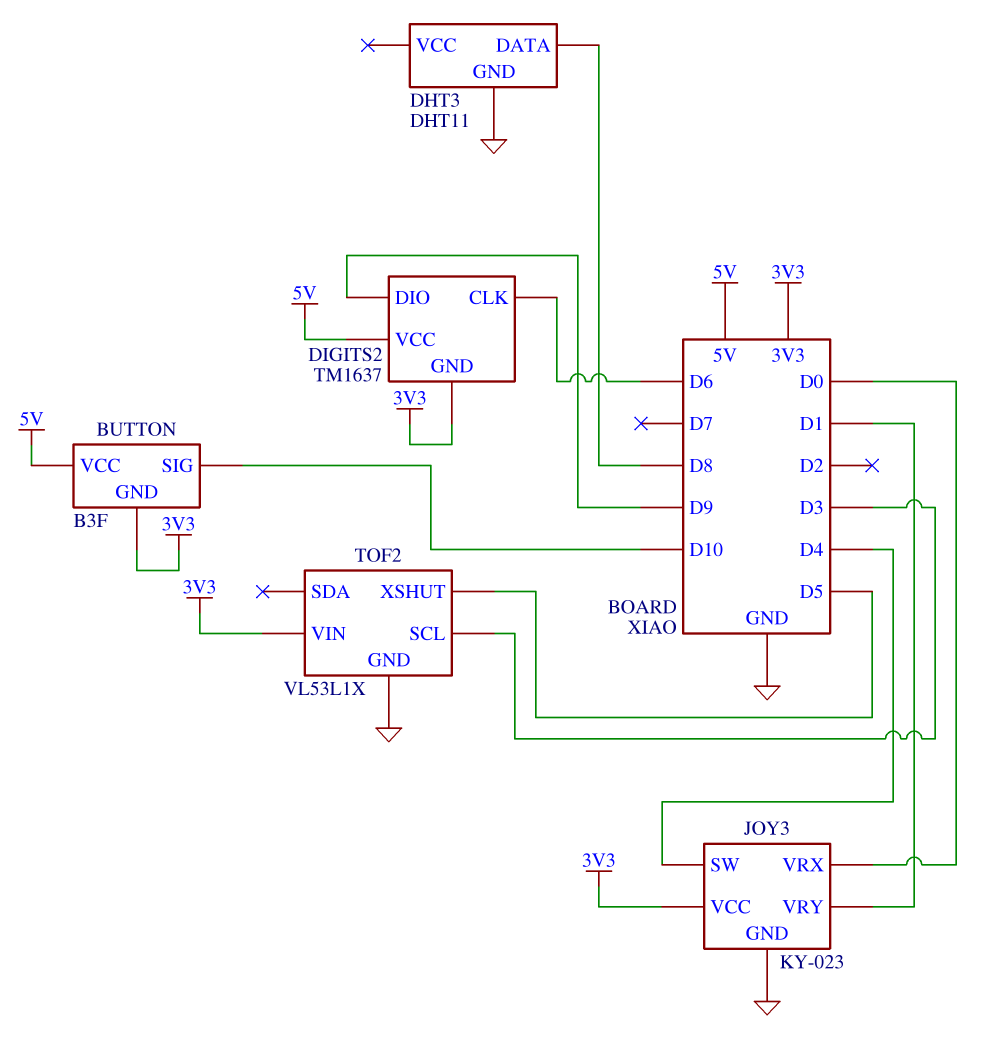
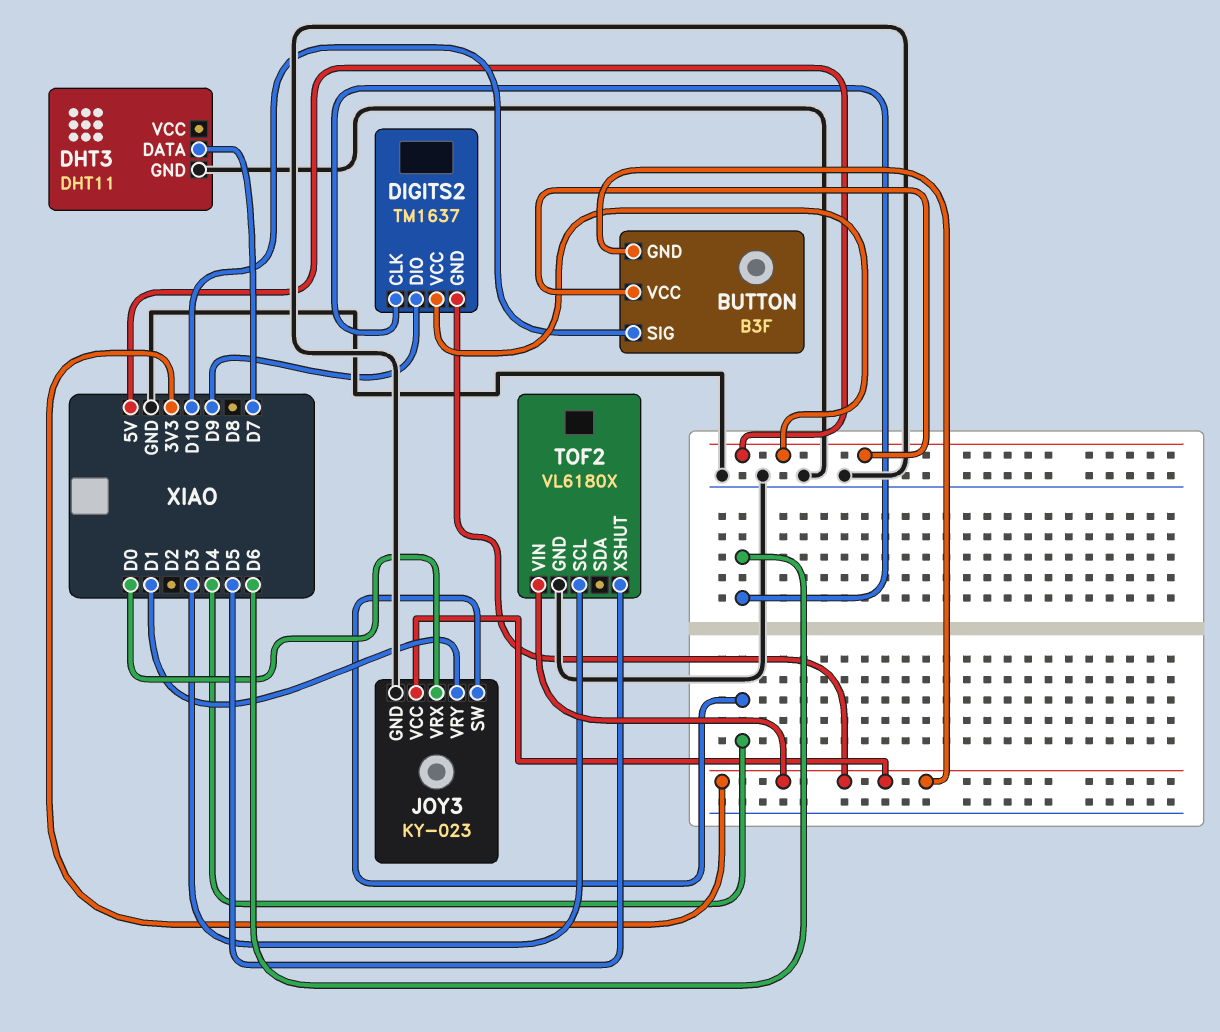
DHT3 pin DATA: D8 -> D7
TOF2: VL53L1X -> VL6180X

